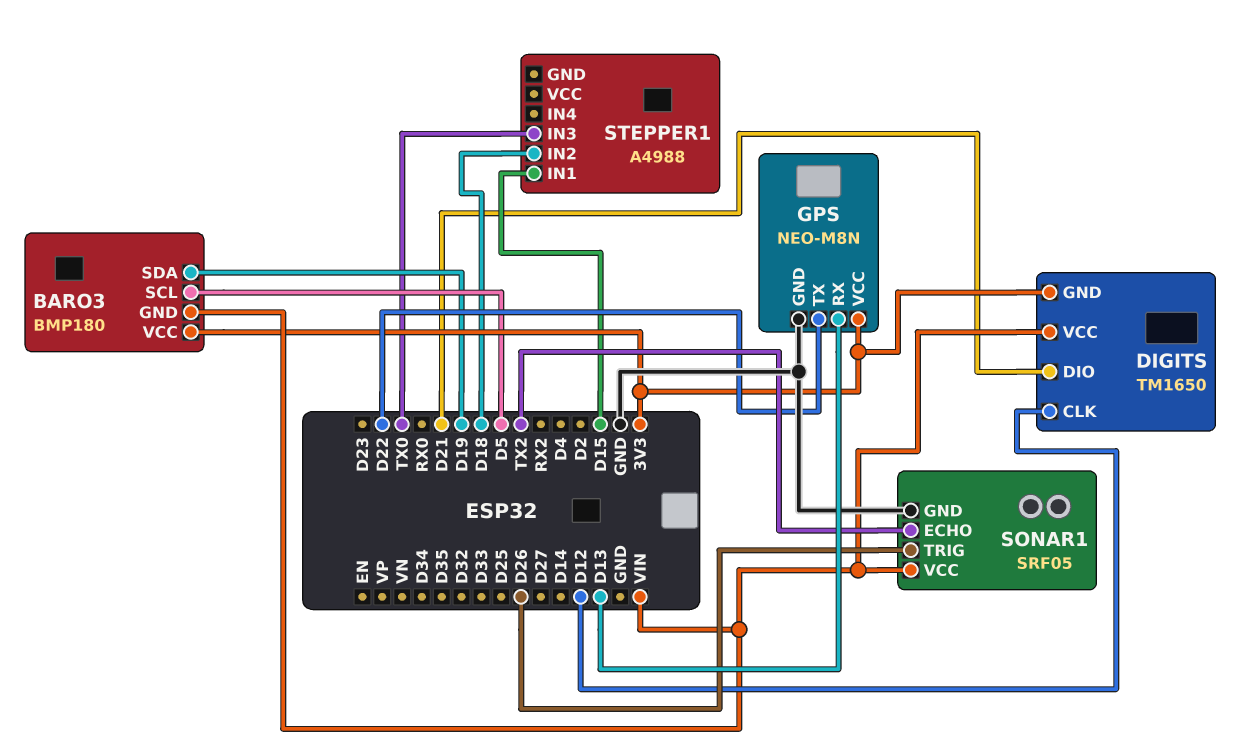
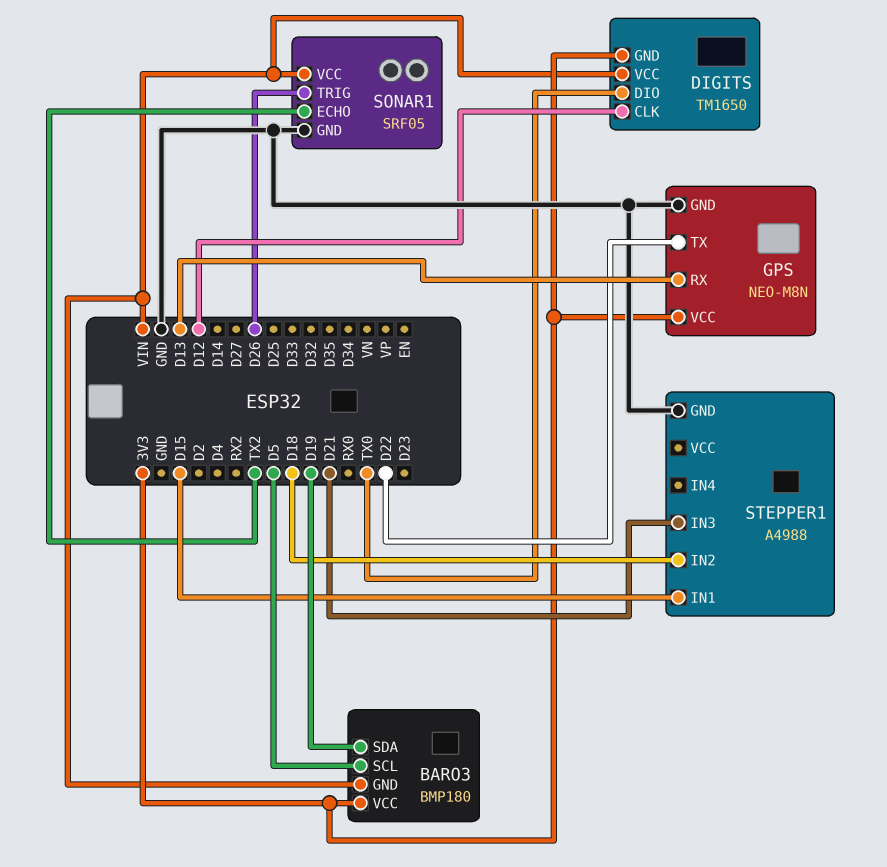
DIGITS pin DIO: D21 -> TX0
STEPPER1 pin GND: none -> GND
STEPPER1 pin IN3: TX0 -> D21

